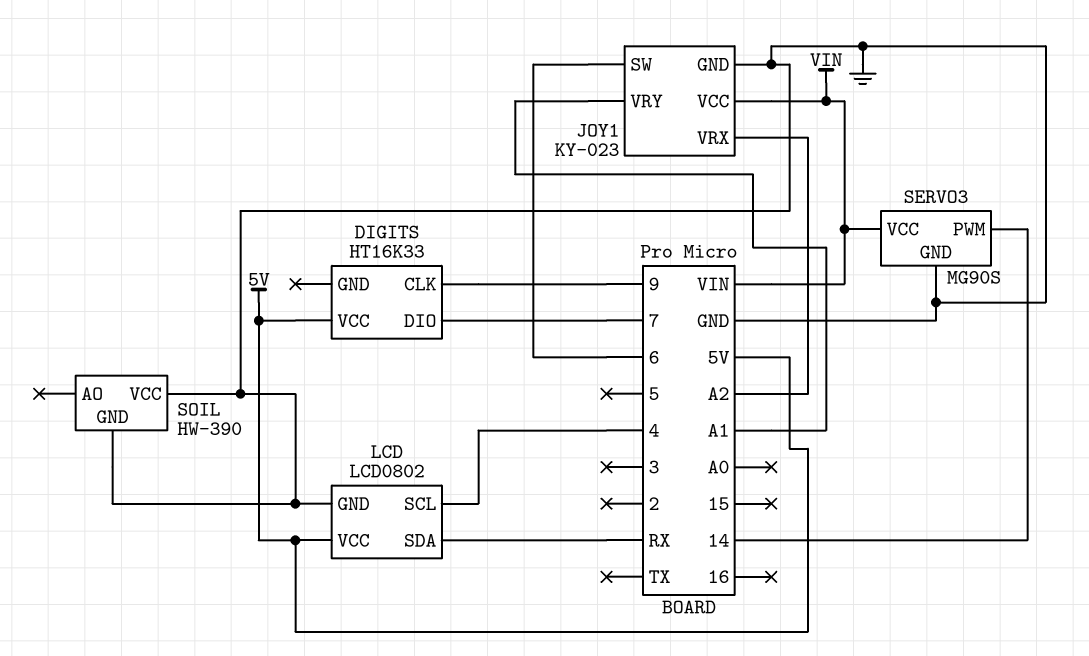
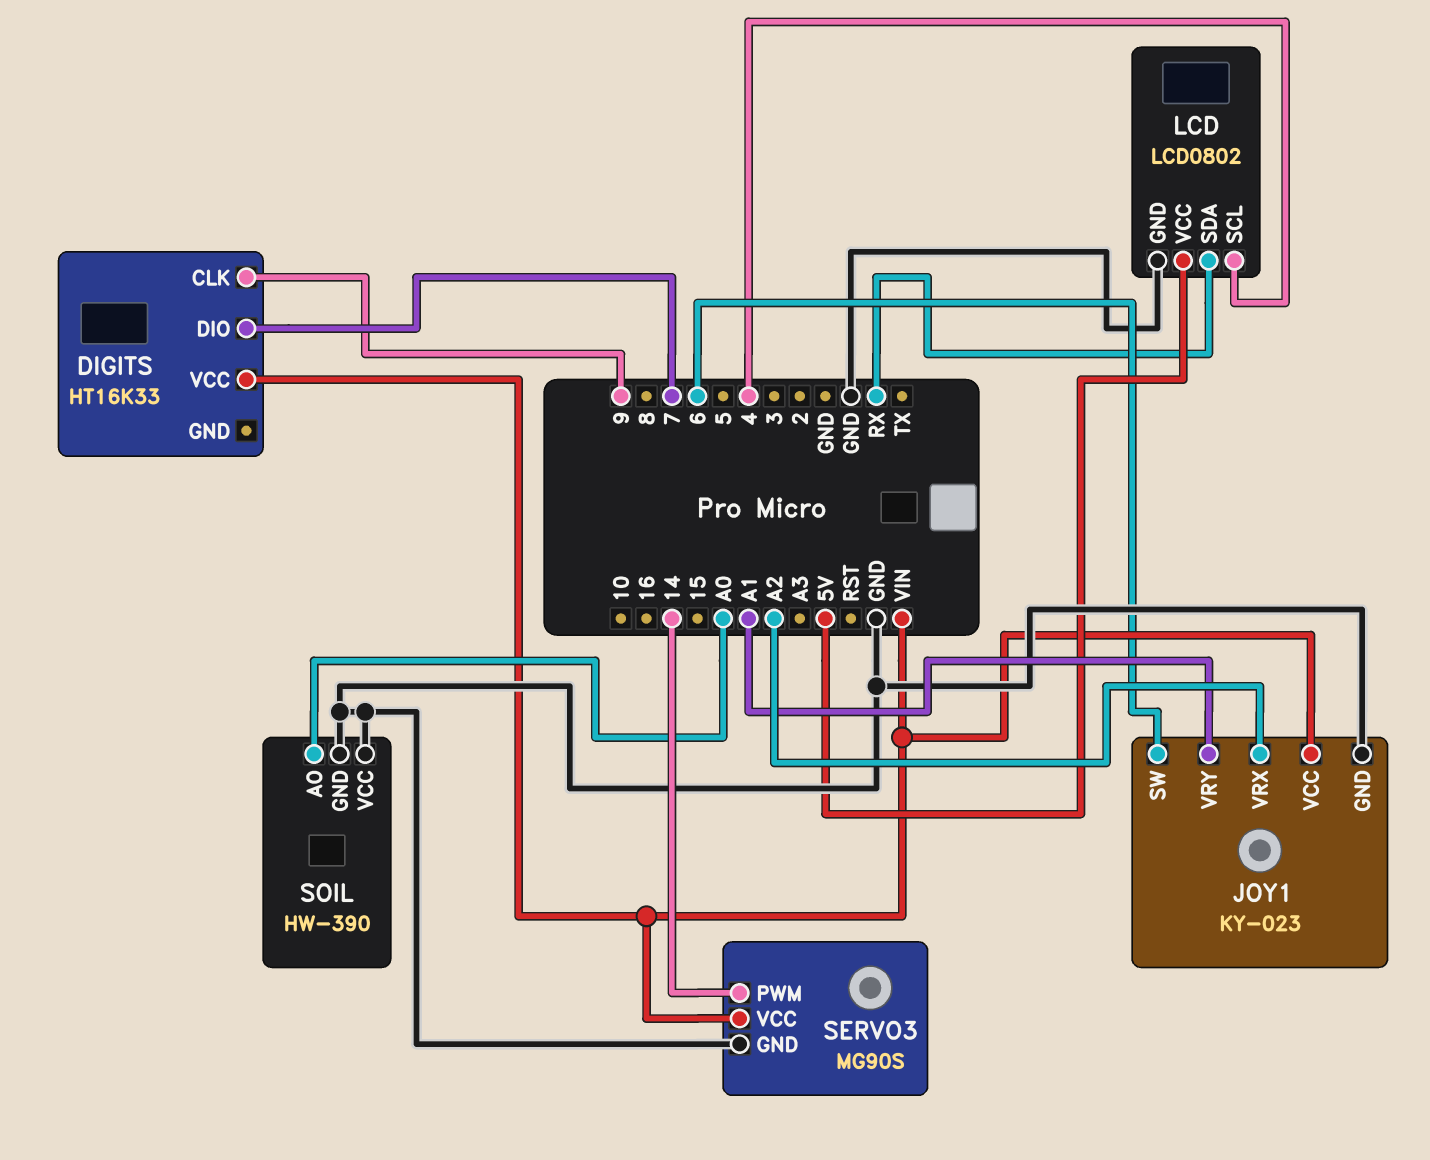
DIGITS pin VCC: 5V -> VIN
SOIL pin AO: none -> A0

